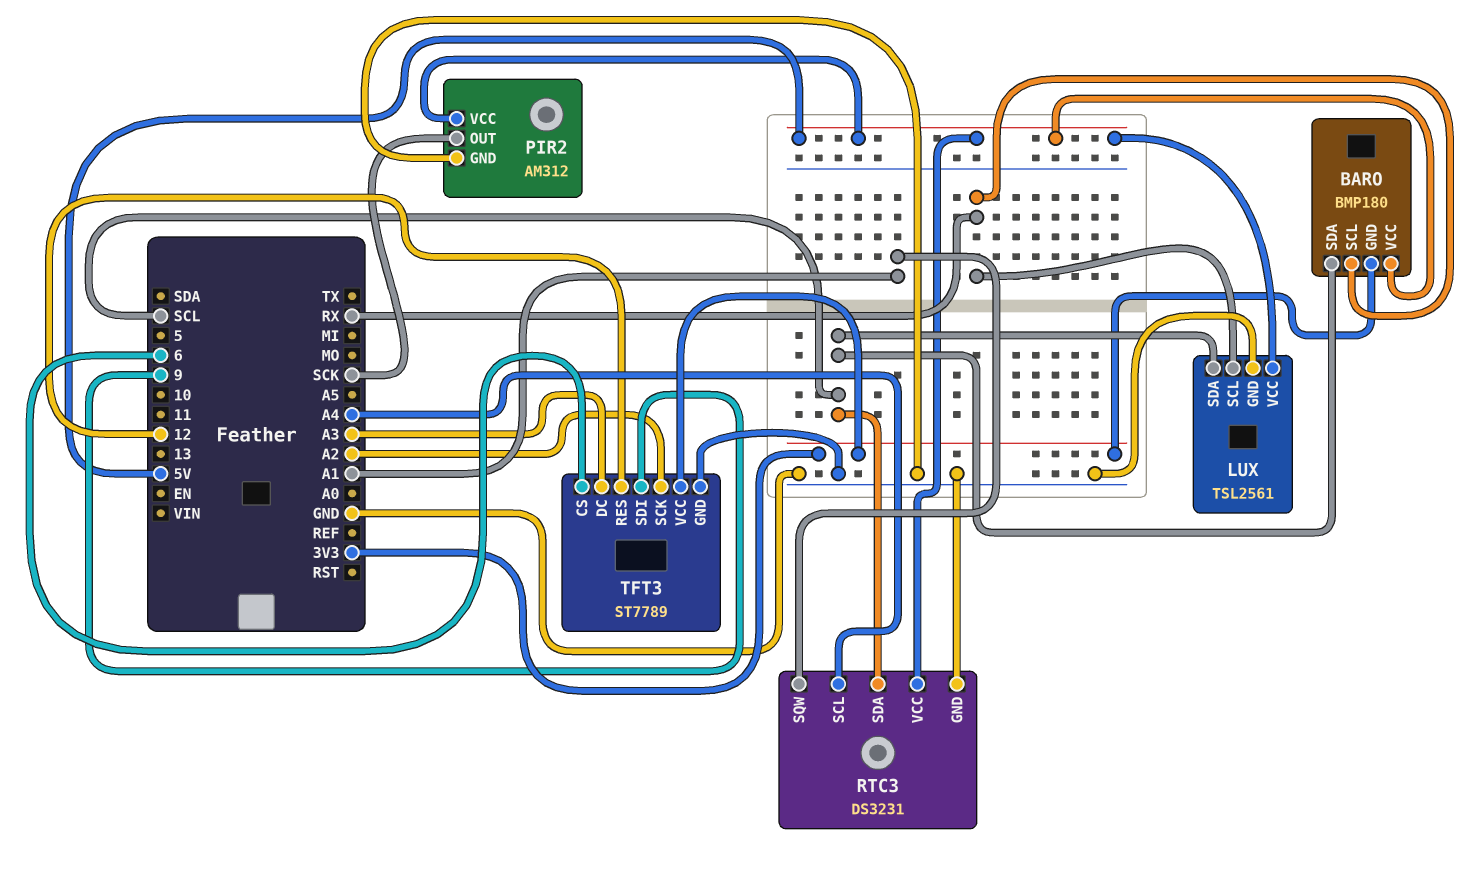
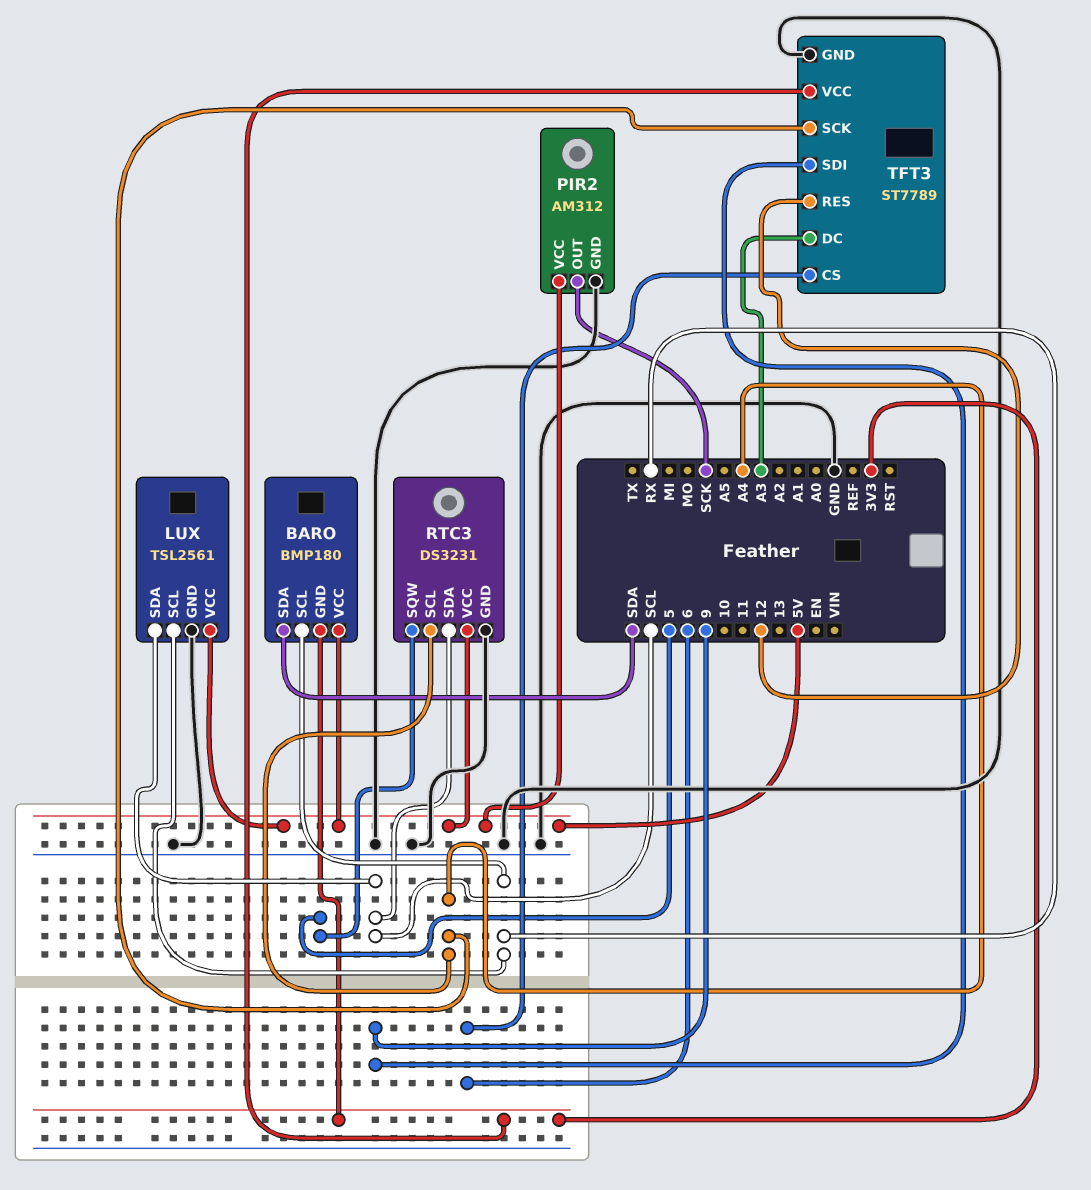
BARO pin SDA: SCL -> SDA
RTC3 pin SQW: A1 -> 5
TFT3 pin SCK: A2 -> A4

